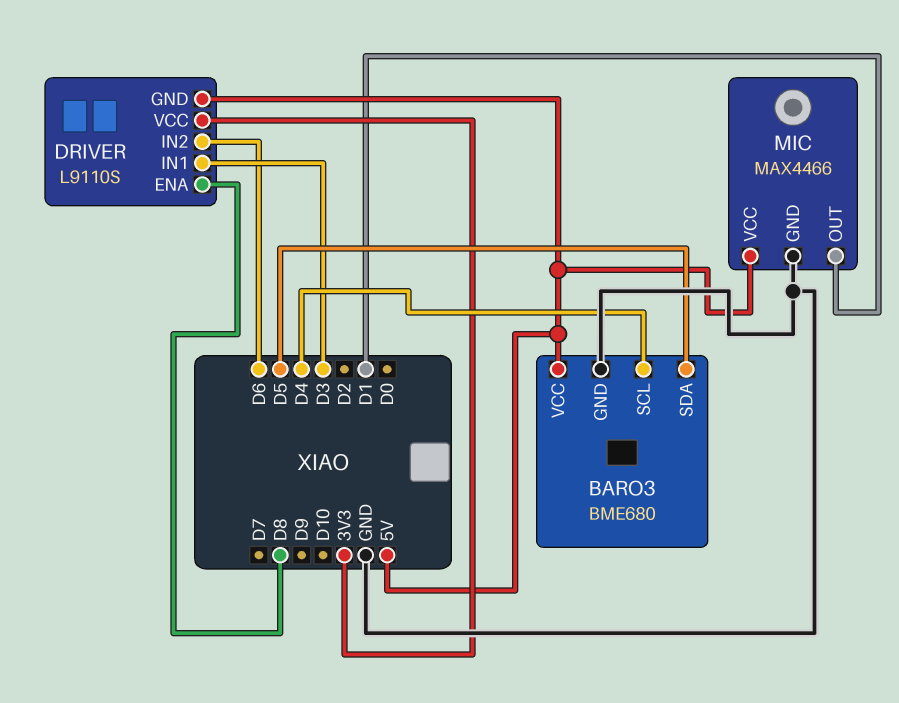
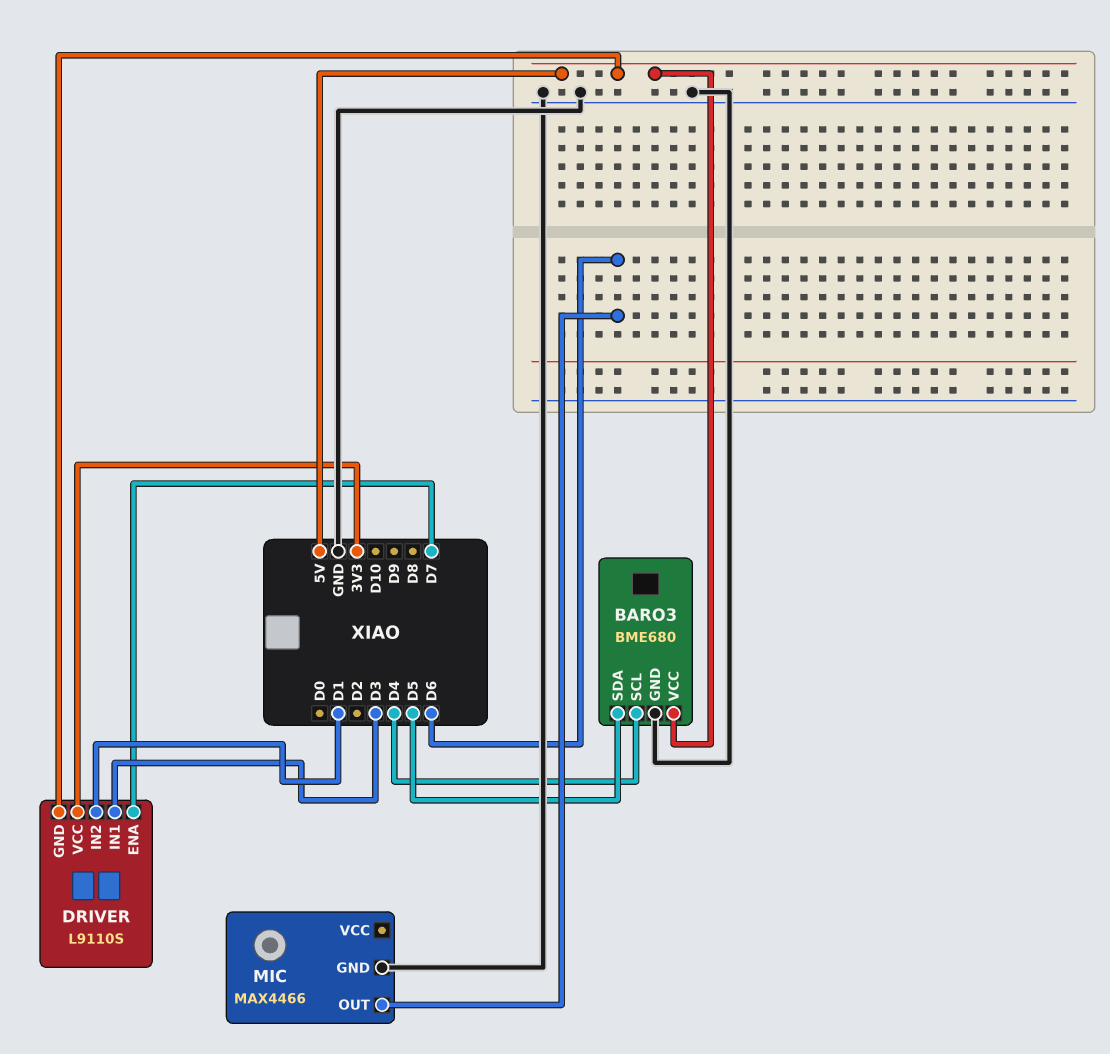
DRIVER pin ENA: D8 -> D7
DRIVER pin IN2: D6 -> D1
MIC pin OUT: D1 -> D6
MIC pin VCC: 5V -> none

